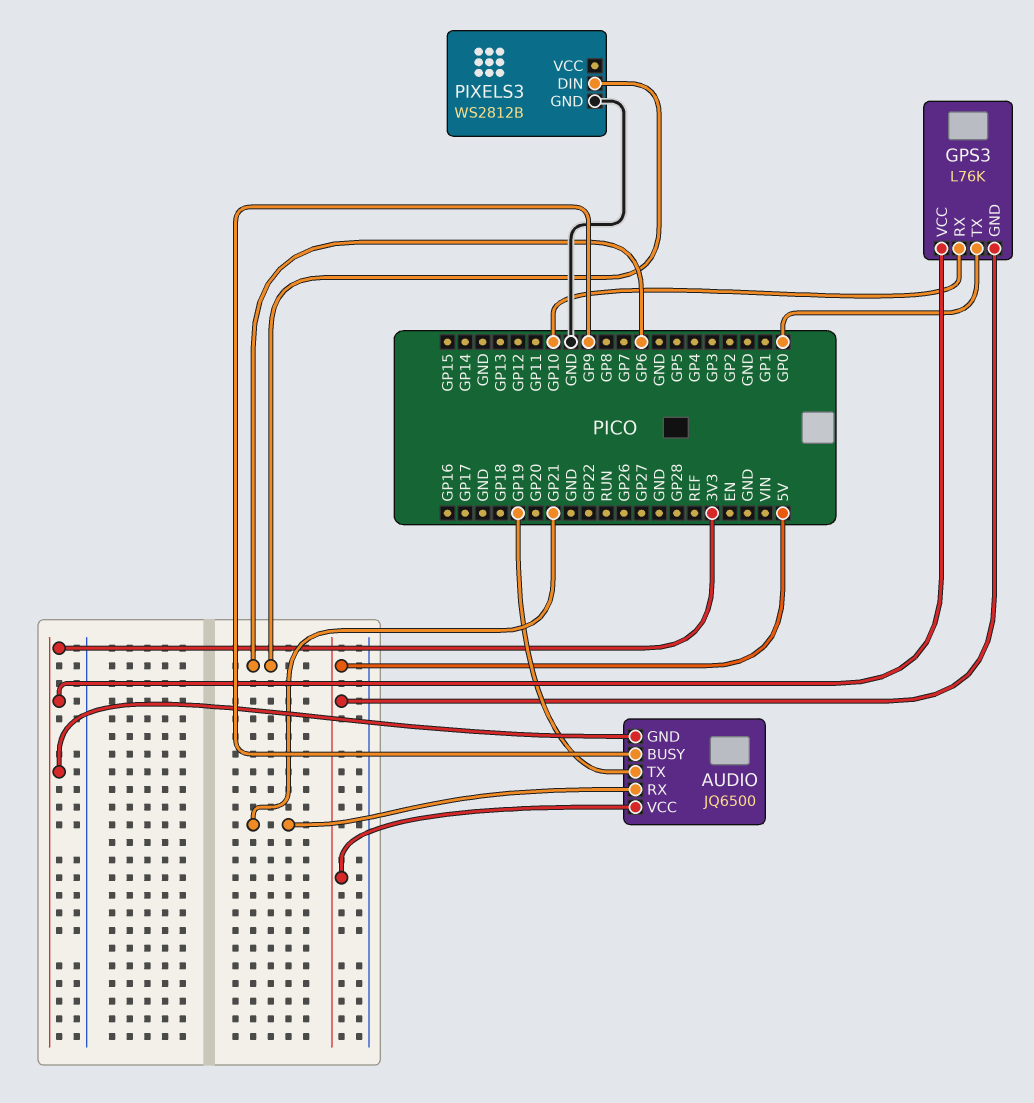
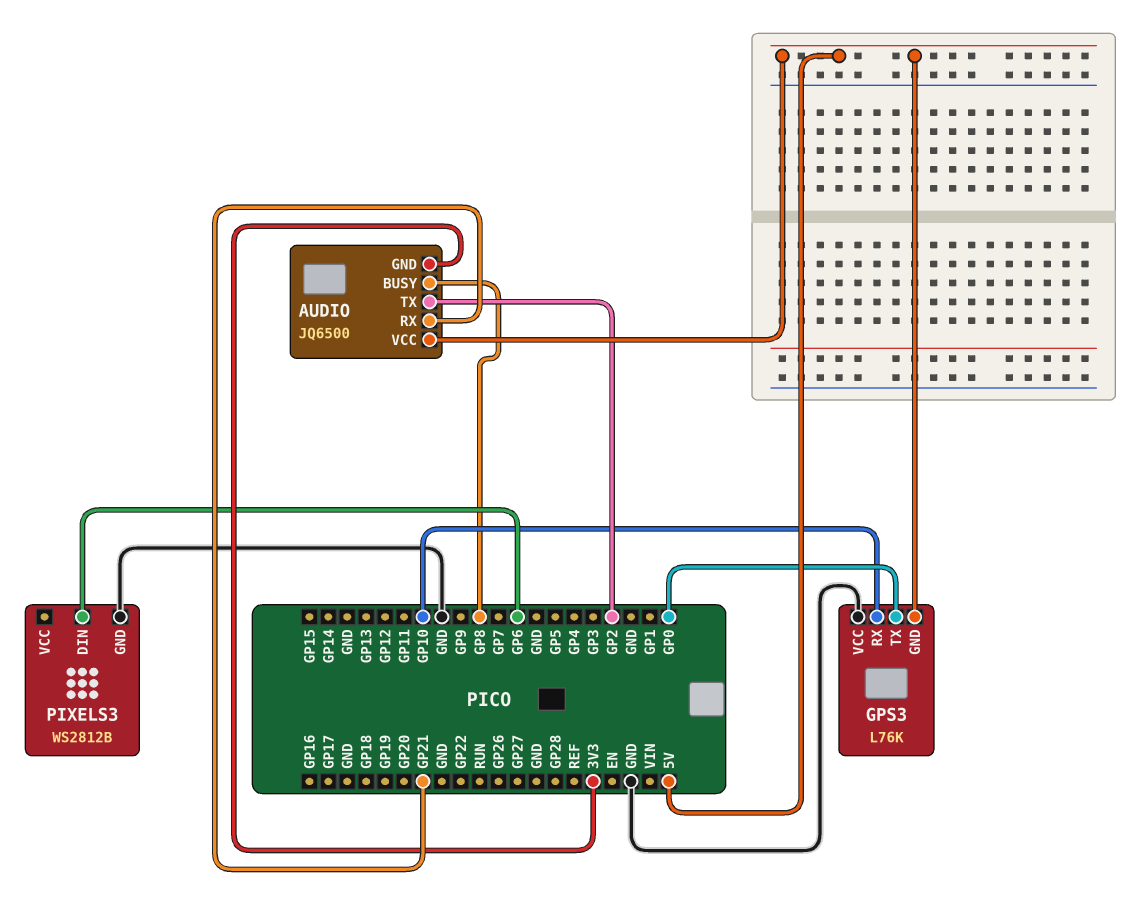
AUDIO pin BUSY: GP9 -> GP8
AUDIO pin TX: GP19 -> GP2
GPS3 pin VCC: 3V3 -> GND

